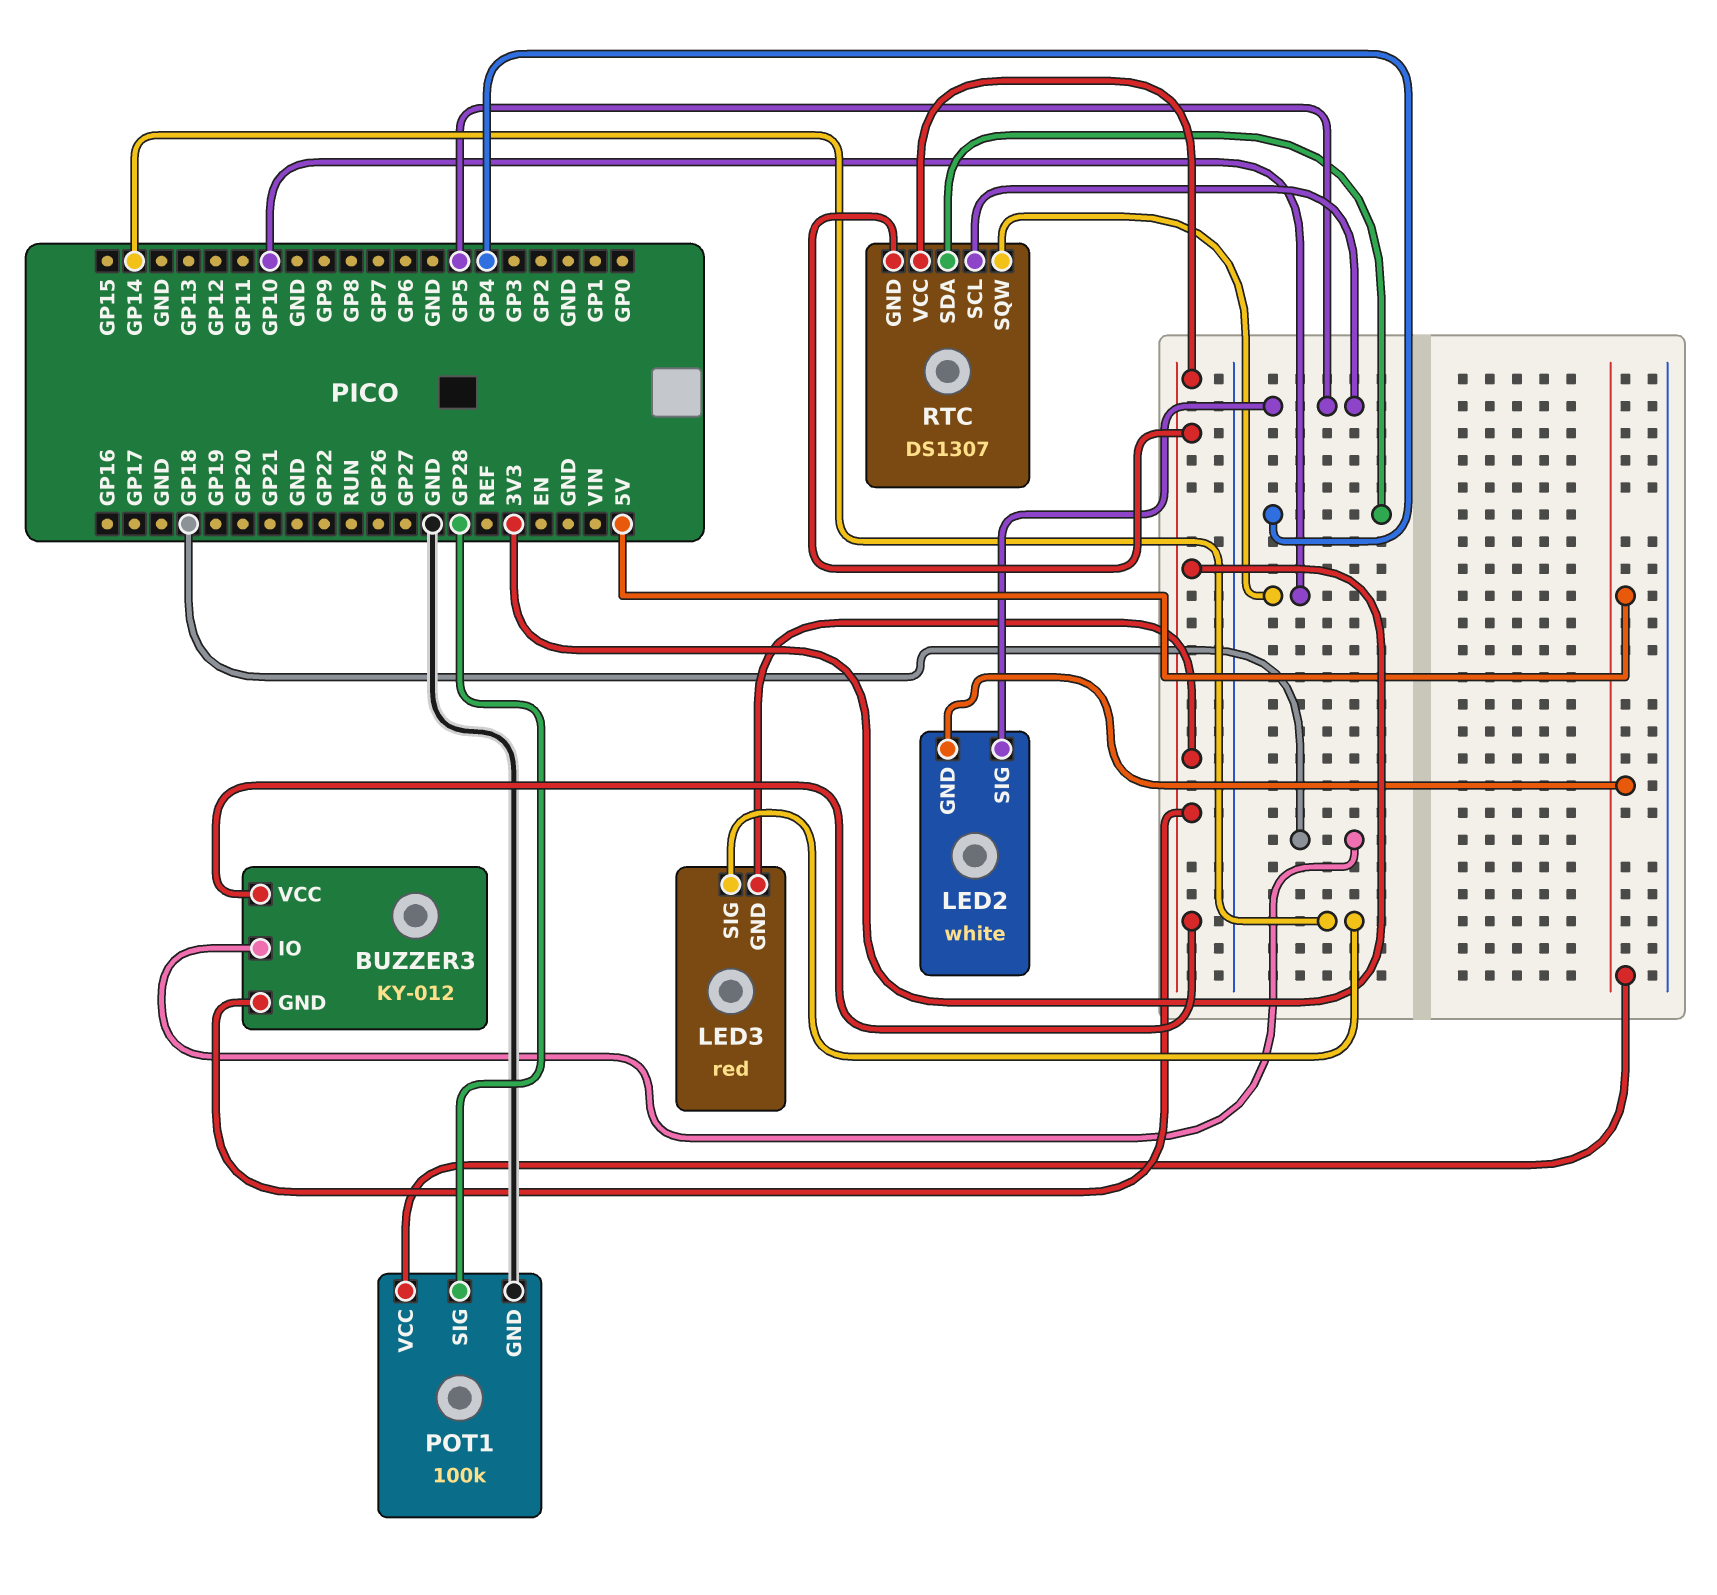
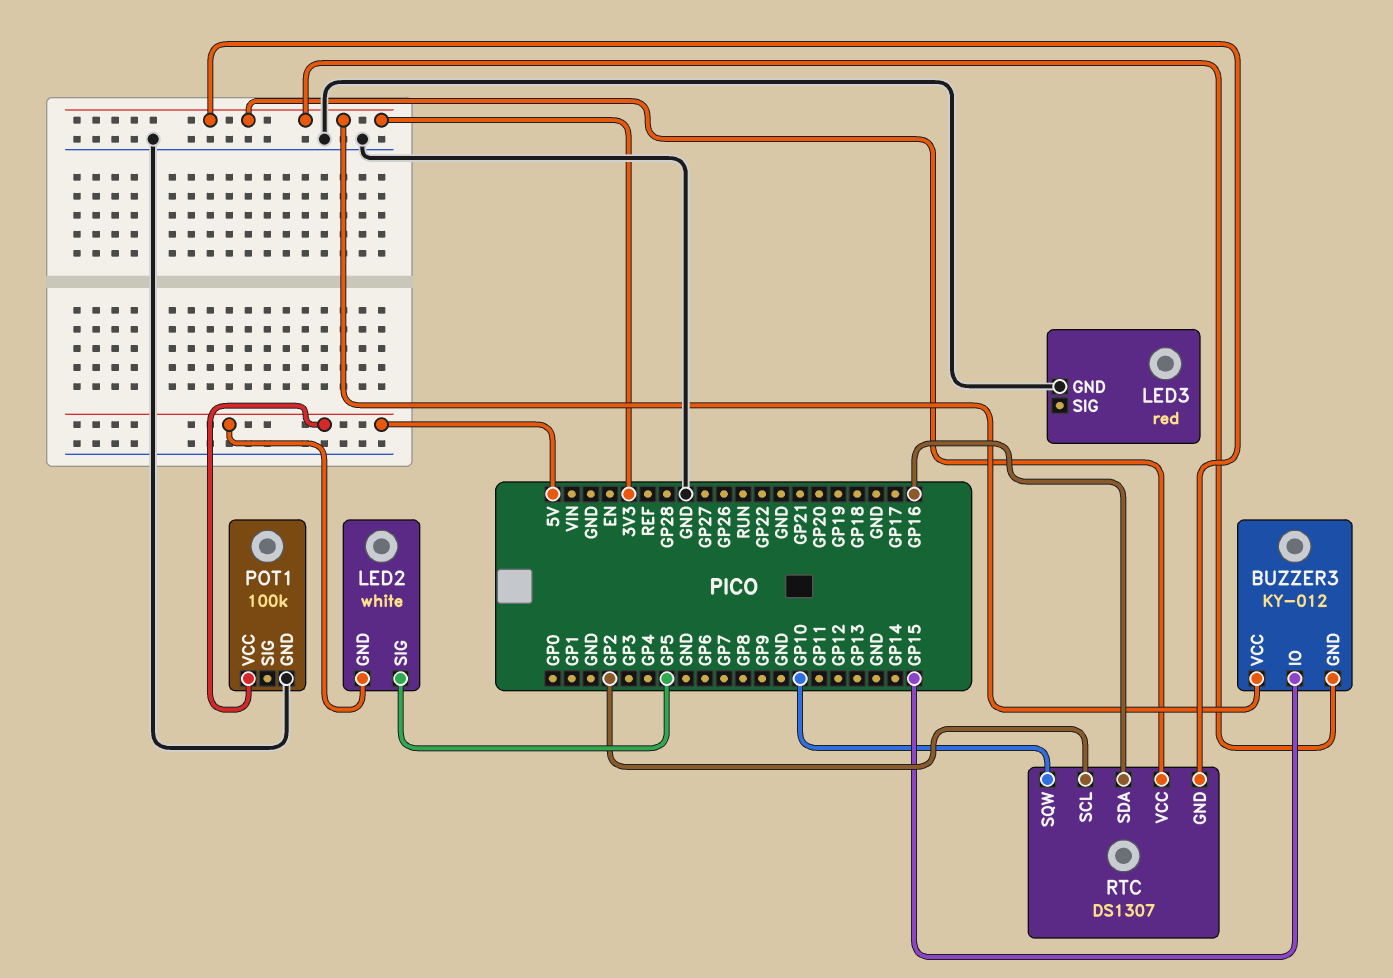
BUZZER3 pin IO: GP18 -> GP15
LED3 pin GND: 3V3 -> GND
LED3 pin SIG: GP14 -> none
POT1 pin SIG: GP28 -> none
RTC pin SCL: GP5 -> GP2
RTC pin SDA: GP4 -> GP16

